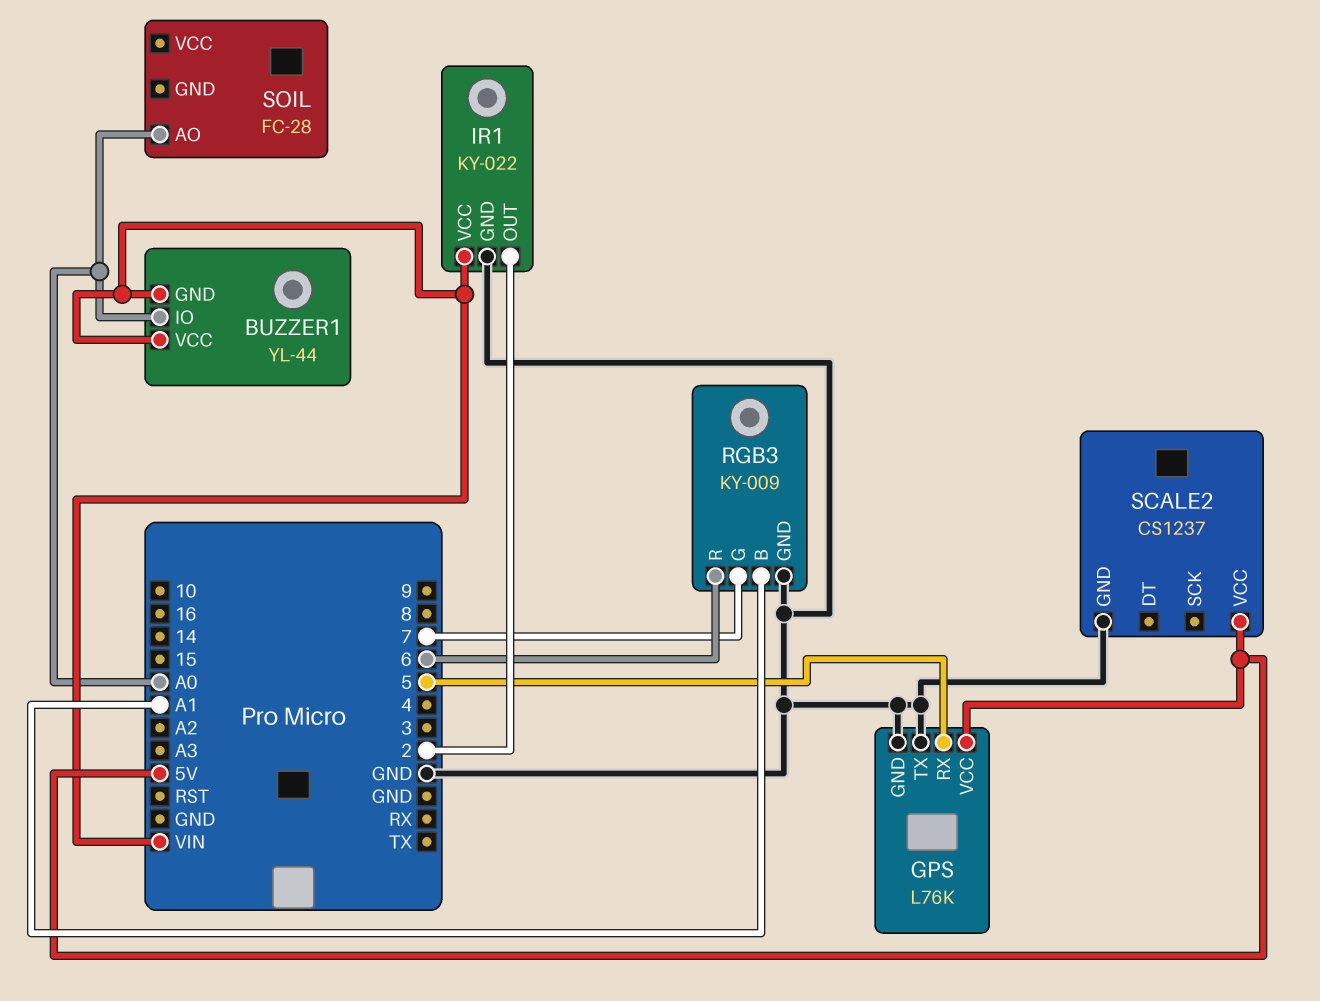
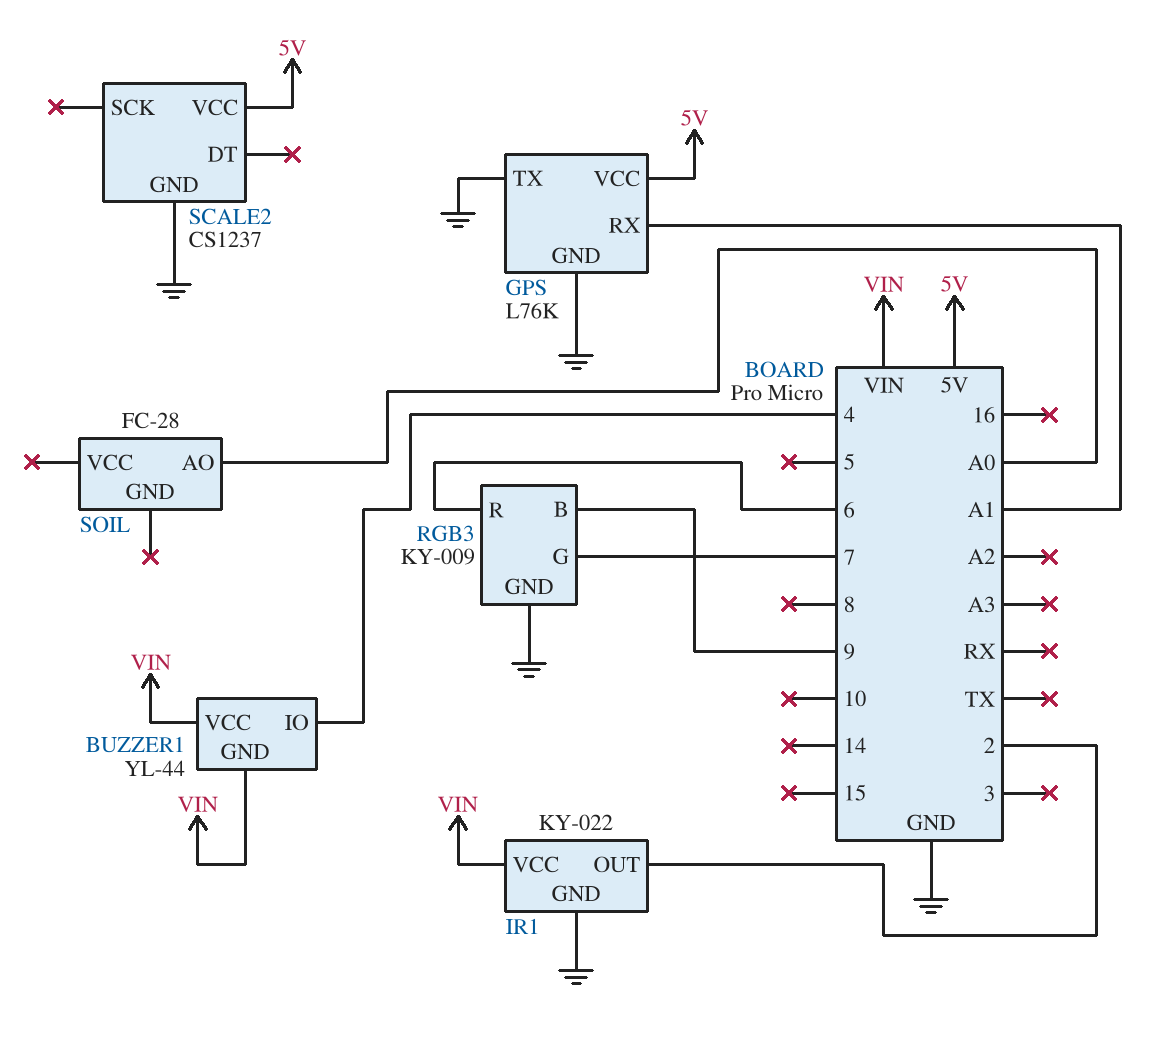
BUZZER1 pin IO: A0 -> 4
GPS pin RX: 5 -> A1
RGB3 pin B: A1 -> 9

